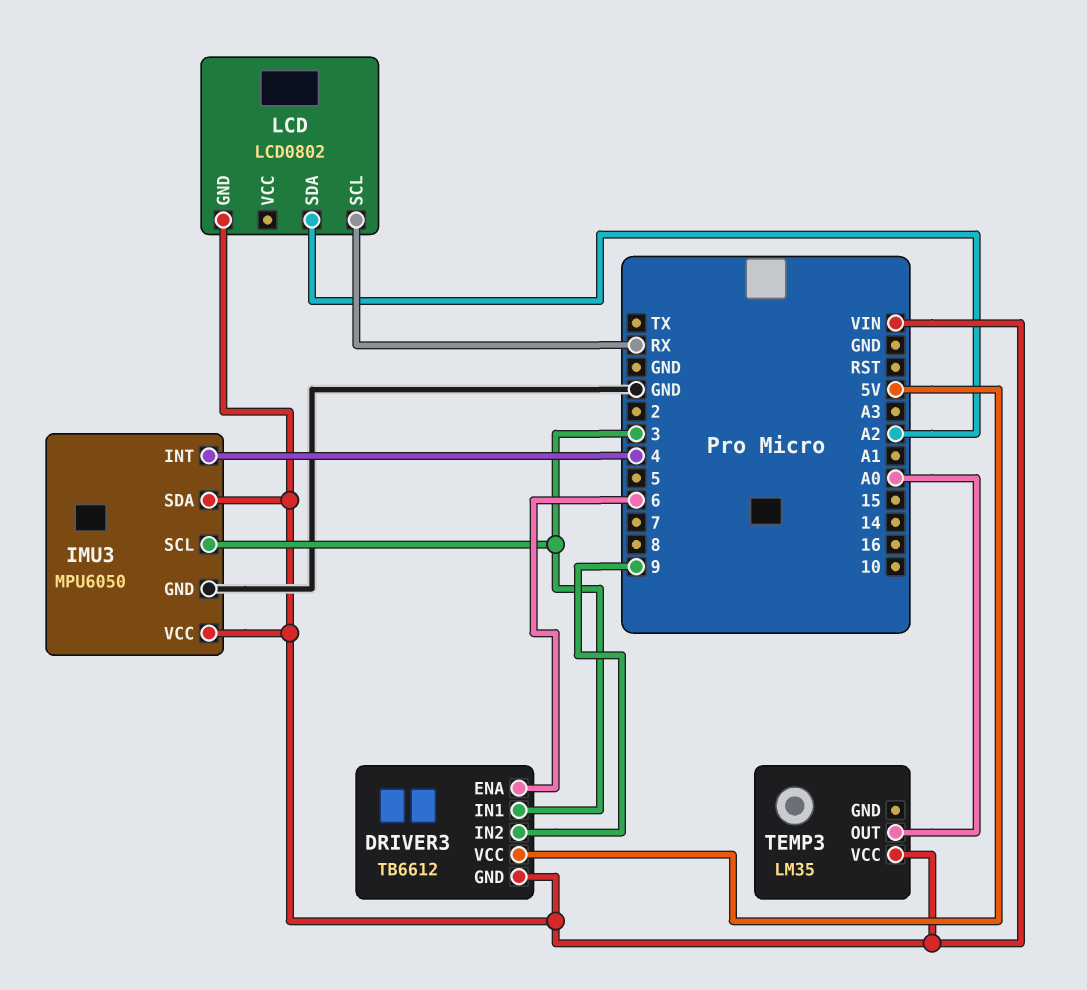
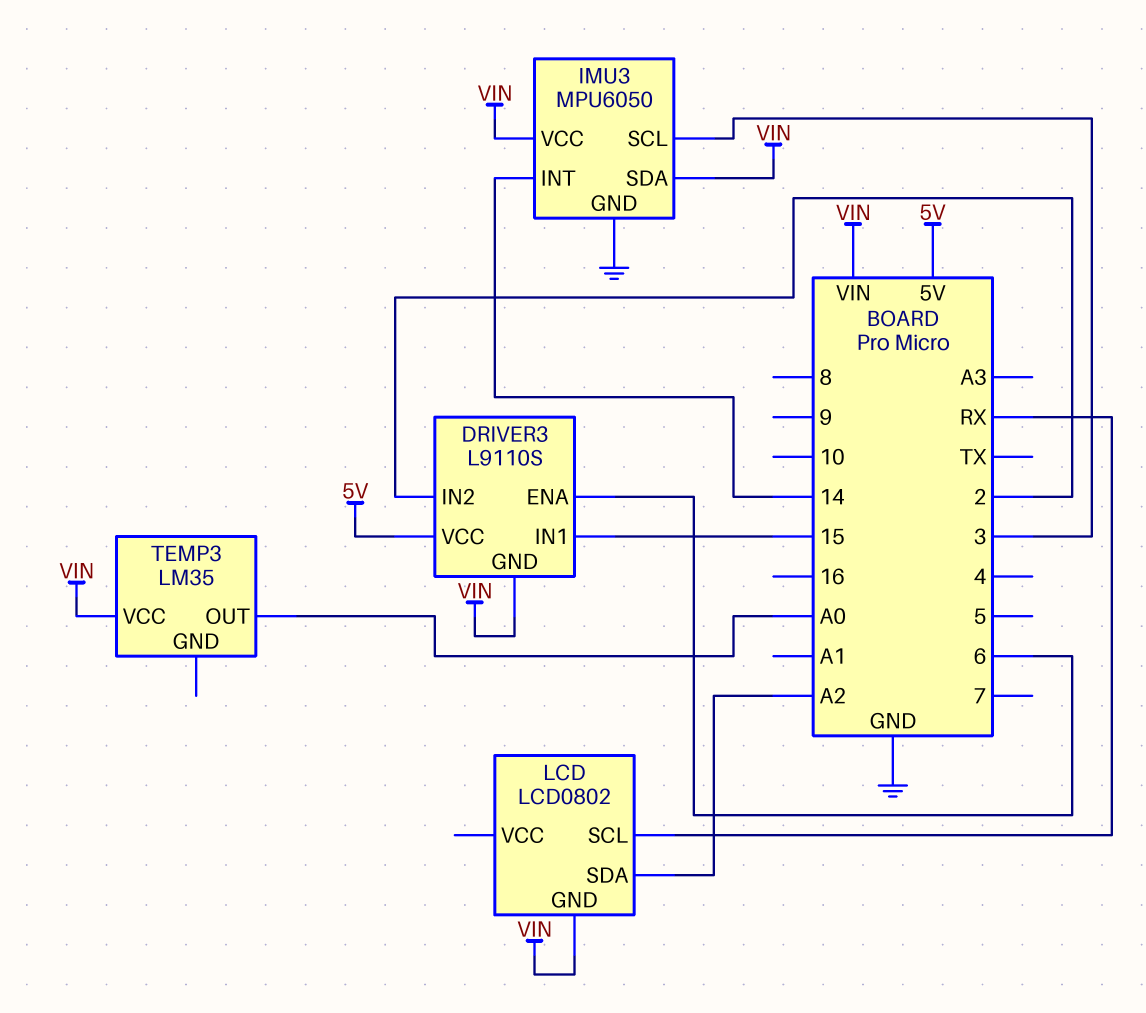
DRIVER3: TB6612 -> L9110S
DRIVER3 pin IN1: 3 -> 15
DRIVER3 pin IN2: 9 -> 2
IMU3 pin INT: 4 -> 14

